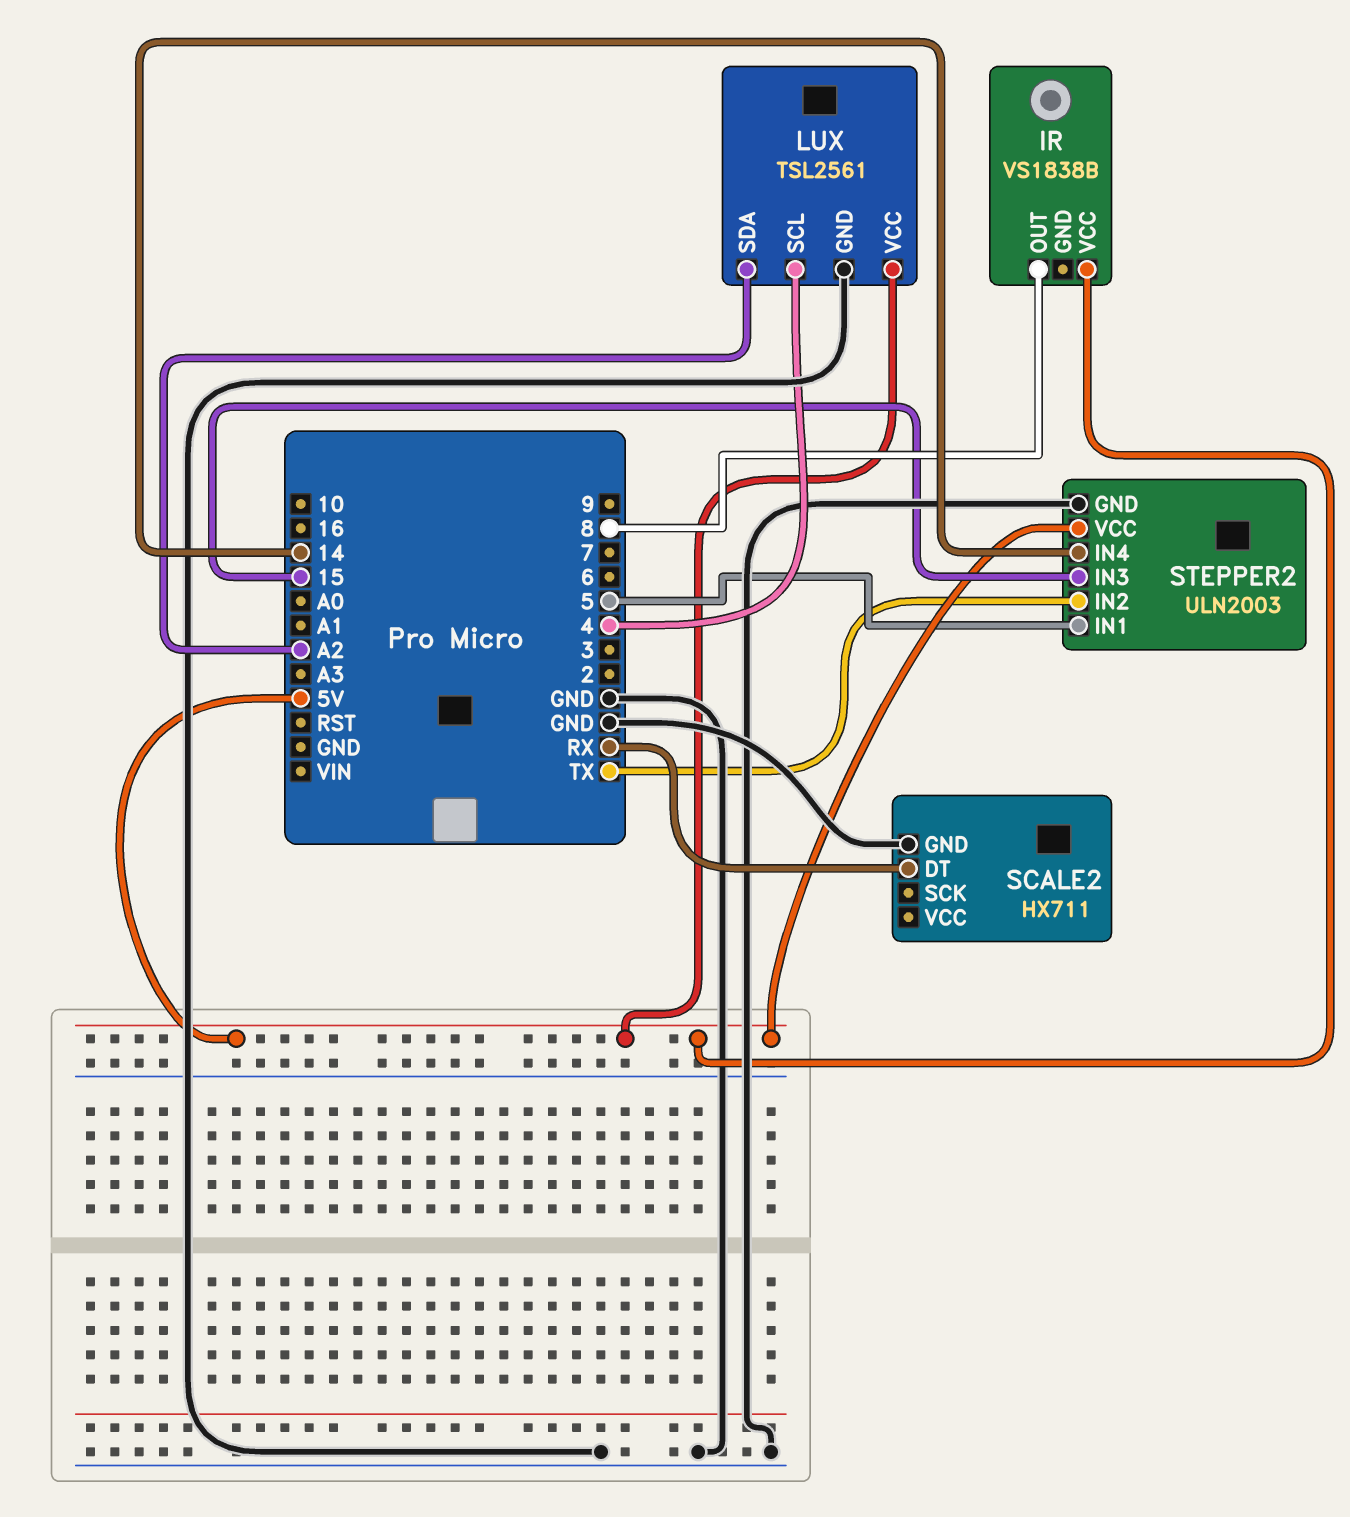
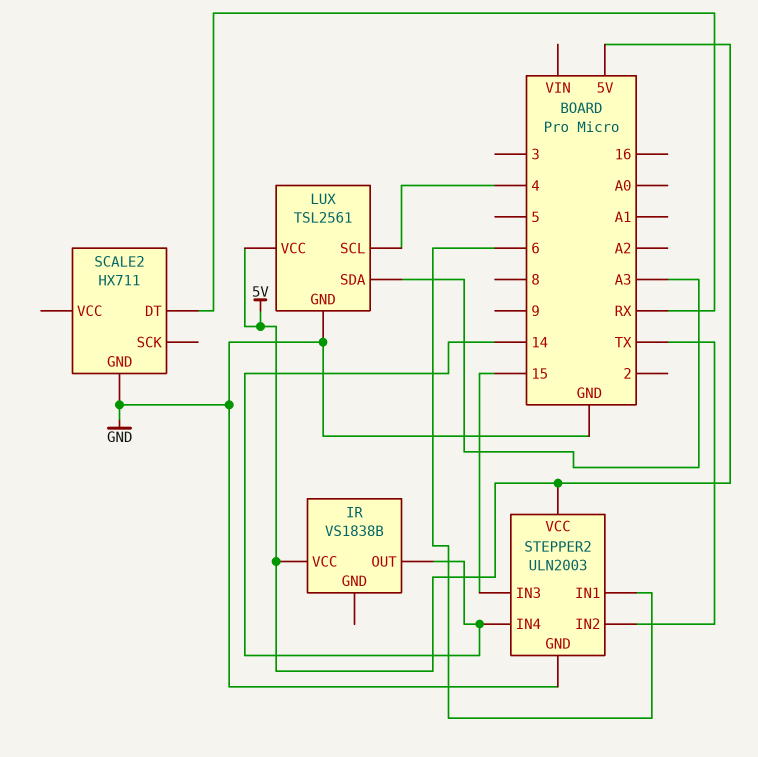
IR pin OUT: 8 -> 14
LUX pin SDA: A2 -> A3
STEPPER2 pin IN1: 5 -> 6

